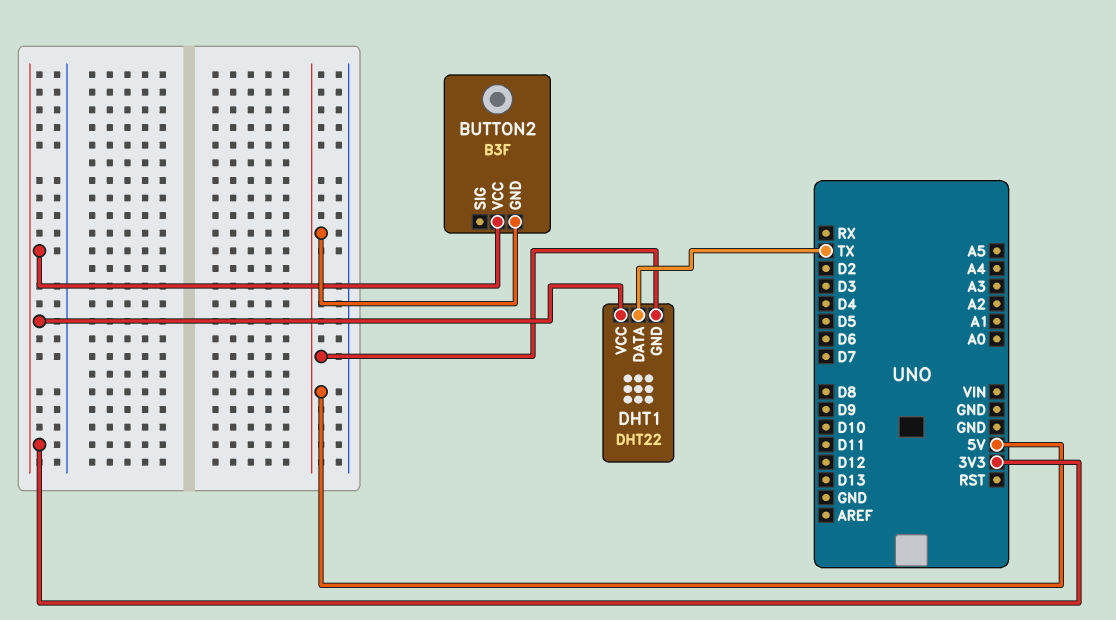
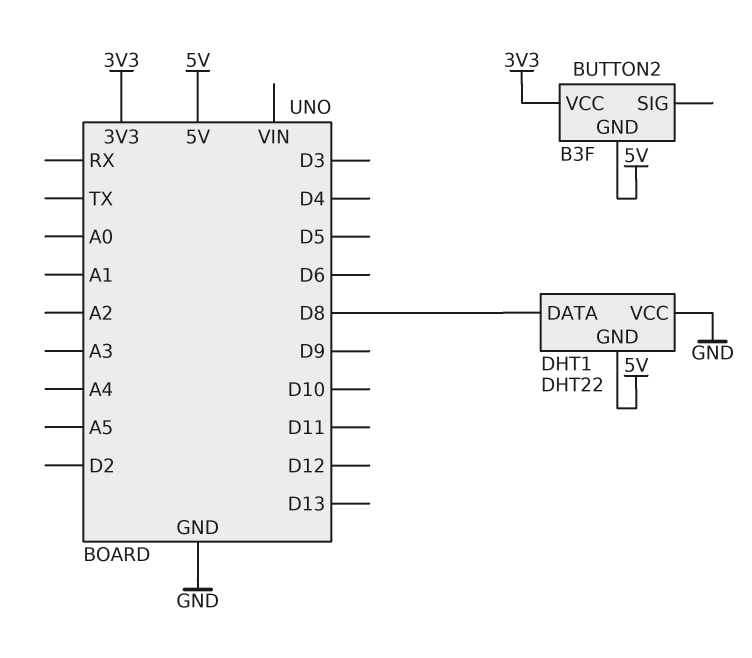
DHT1 pin DATA: TX -> D8
DHT1 pin VCC: 3V3 -> GND

